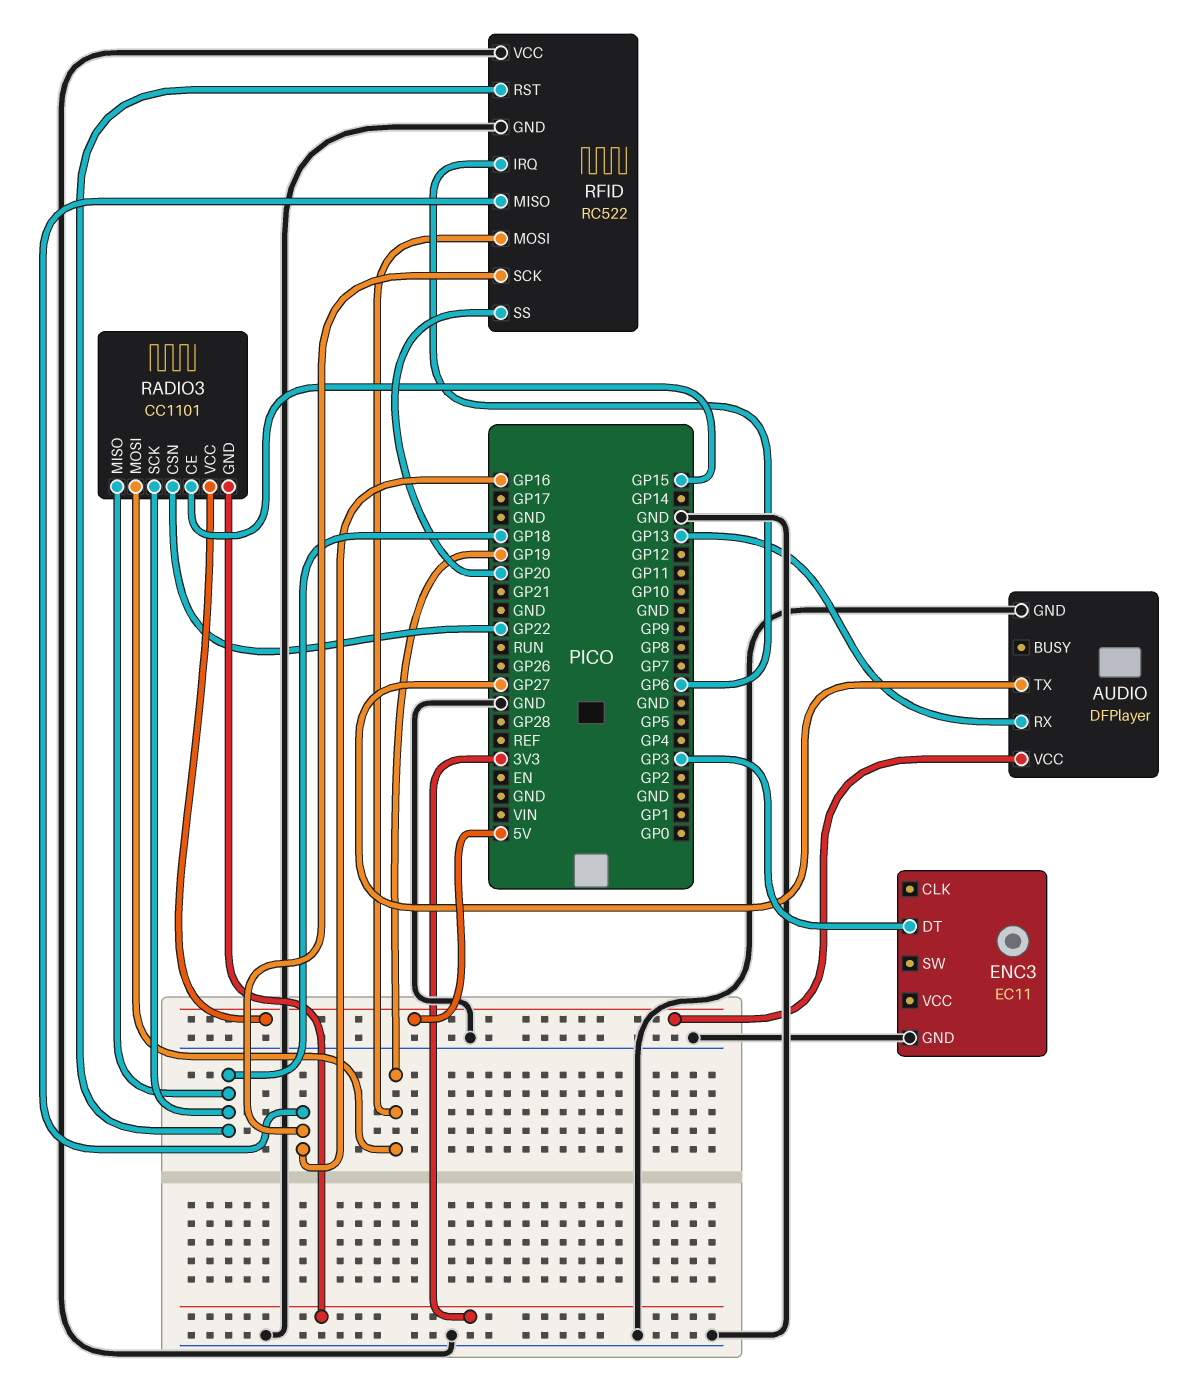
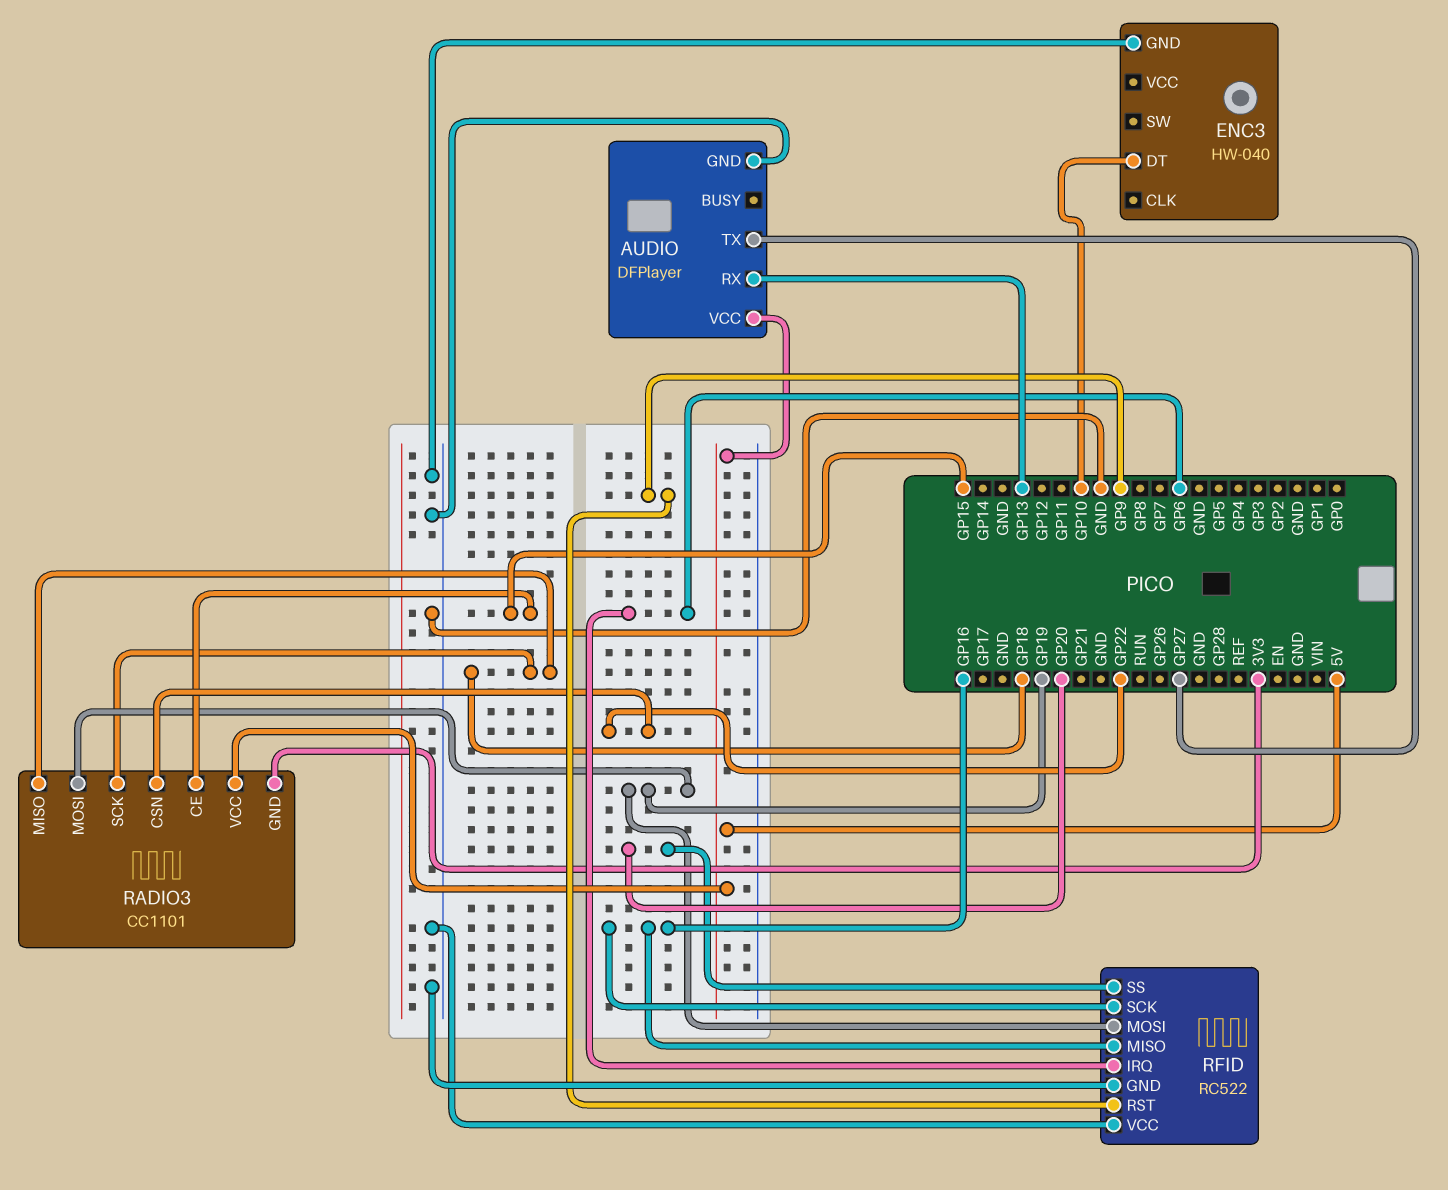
ENC3: EC11 -> HW-040
ENC3 pin DT: GP3 -> GP10
RFID pin RST: GP18 -> GP9

